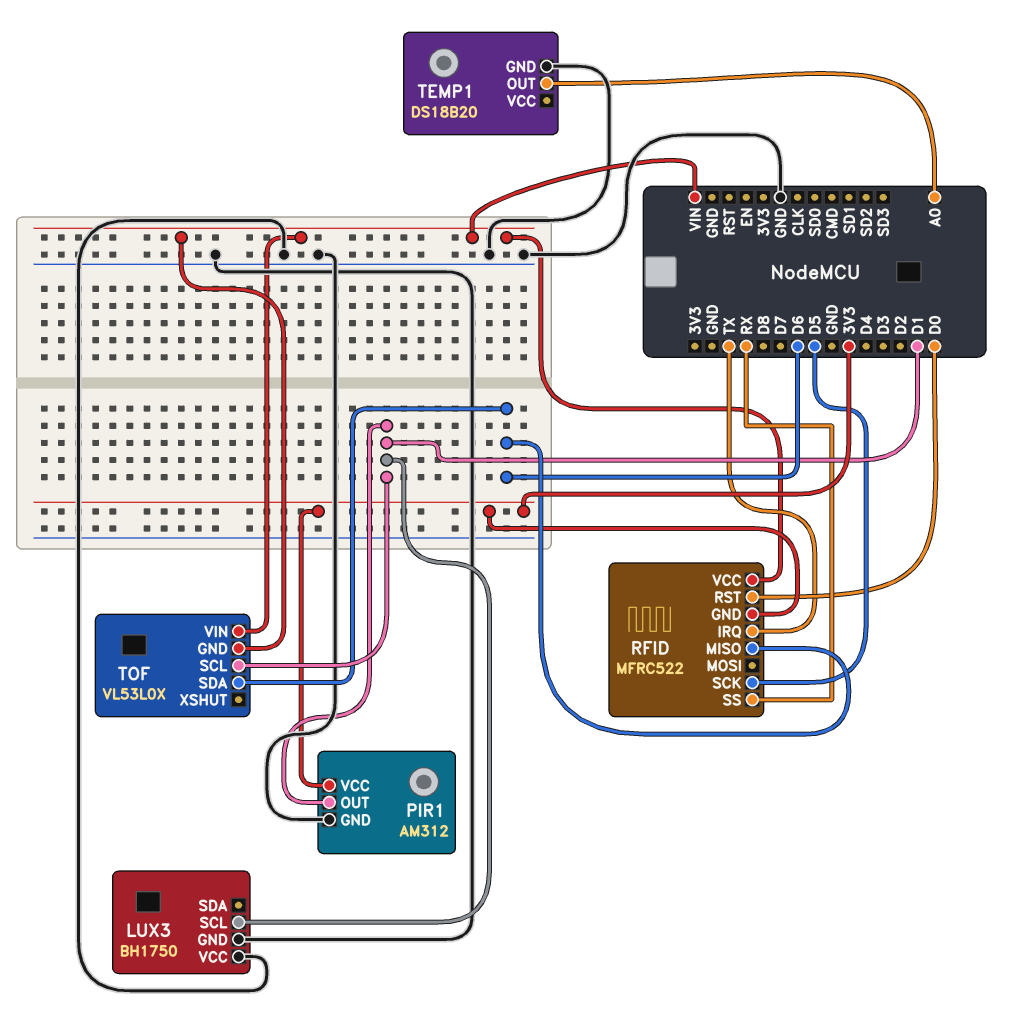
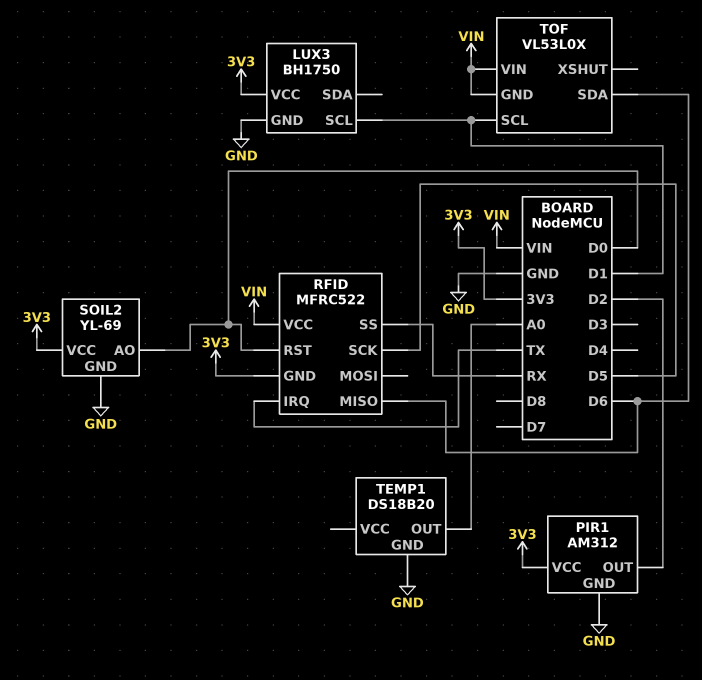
LUX3 pin VCC: GND -> 3V3
PIR1 pin OUT: D1 -> D2
SOIL2: none -> YL-69
SOIL2 pin AO: none -> D0
SOIL2 pin GND: none -> GND
SOIL2 pin VCC: none -> 3V3

